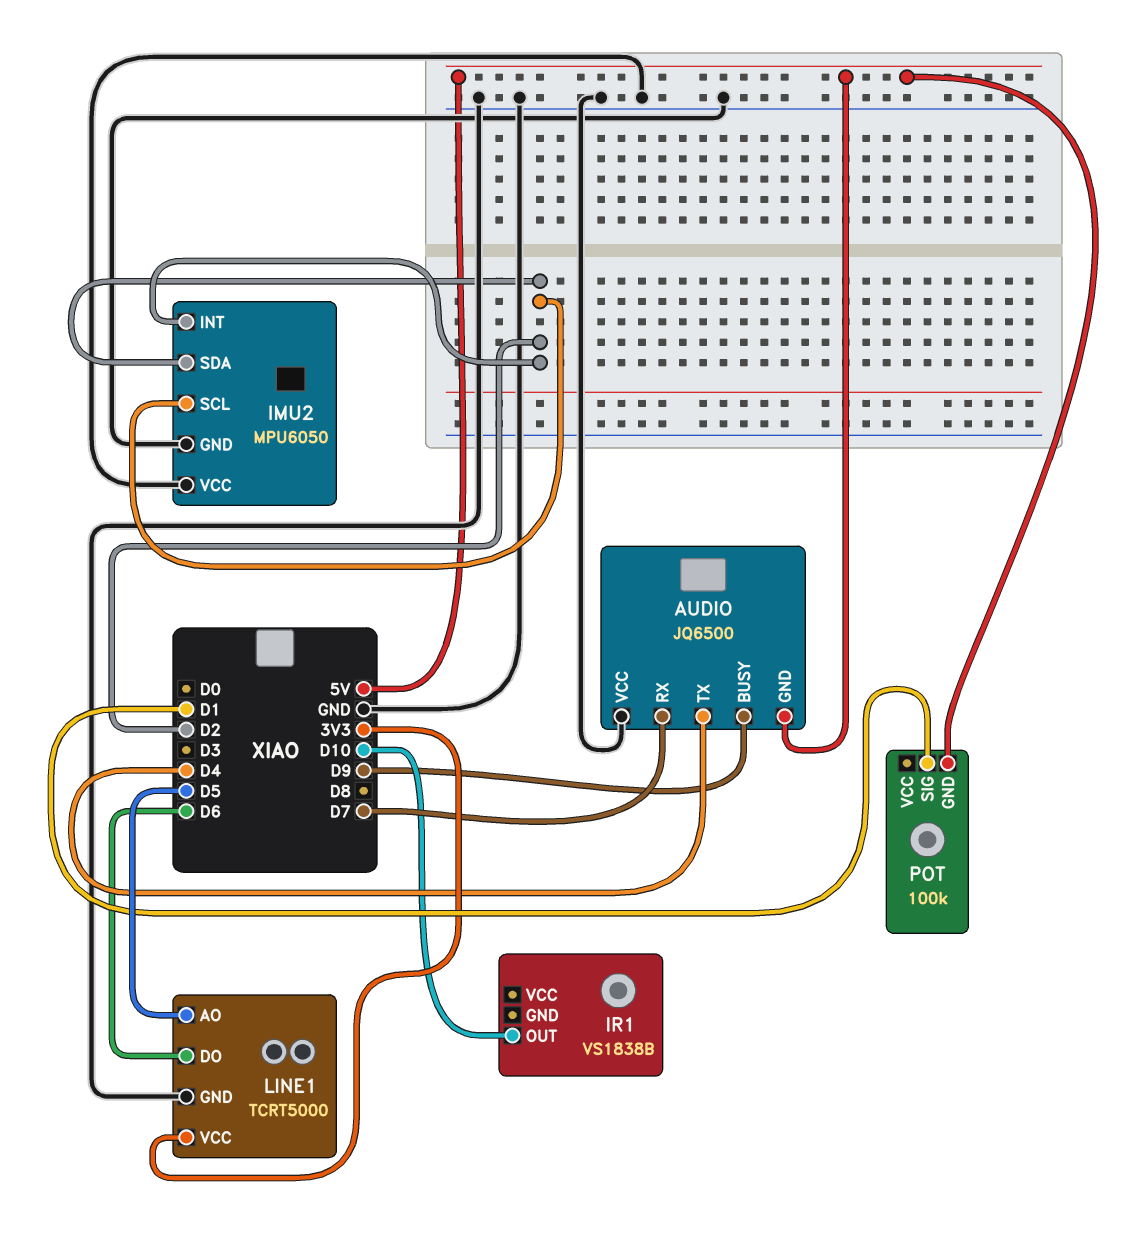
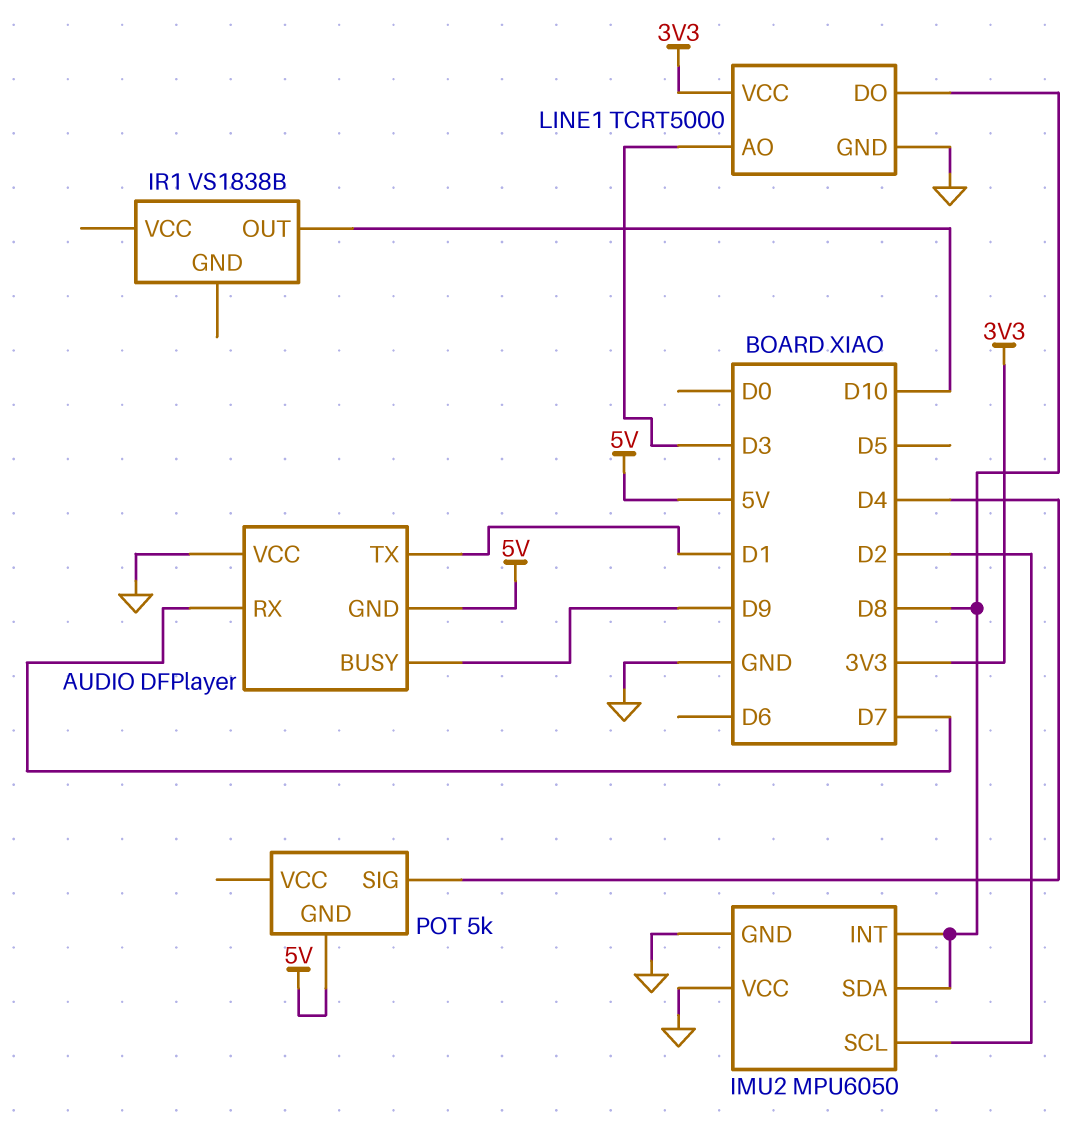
AUDIO: JQ6500 -> DFPlayer
AUDIO pin TX: D4 -> D1
IMU2 pin INT: D2 -> D8
IMU2 pin SDA: D2 -> D8
LINE1 pin AO: D5 -> D3
LINE1 pin DO: D6 -> D8
POT: 100k -> 5k
POT pin SIG: D1 -> D4

